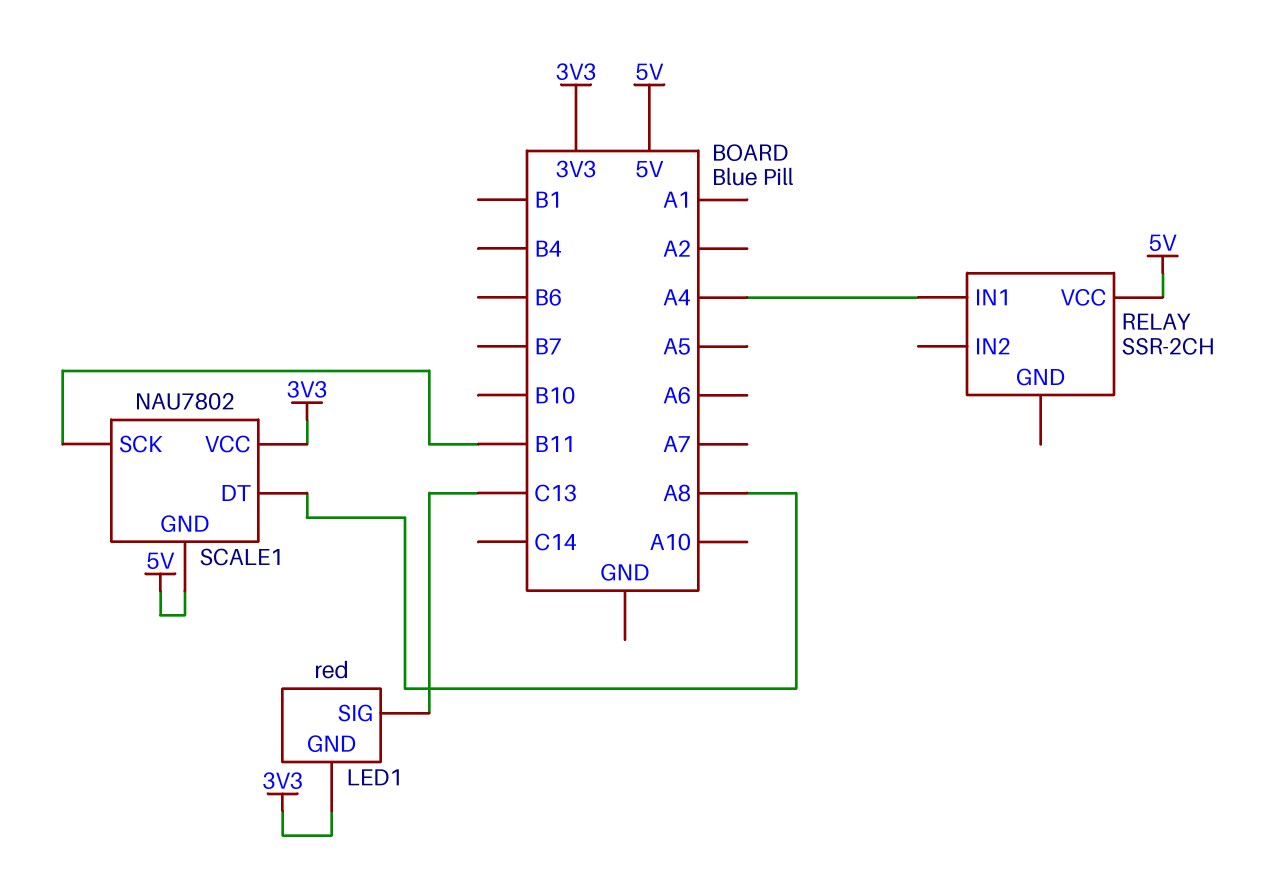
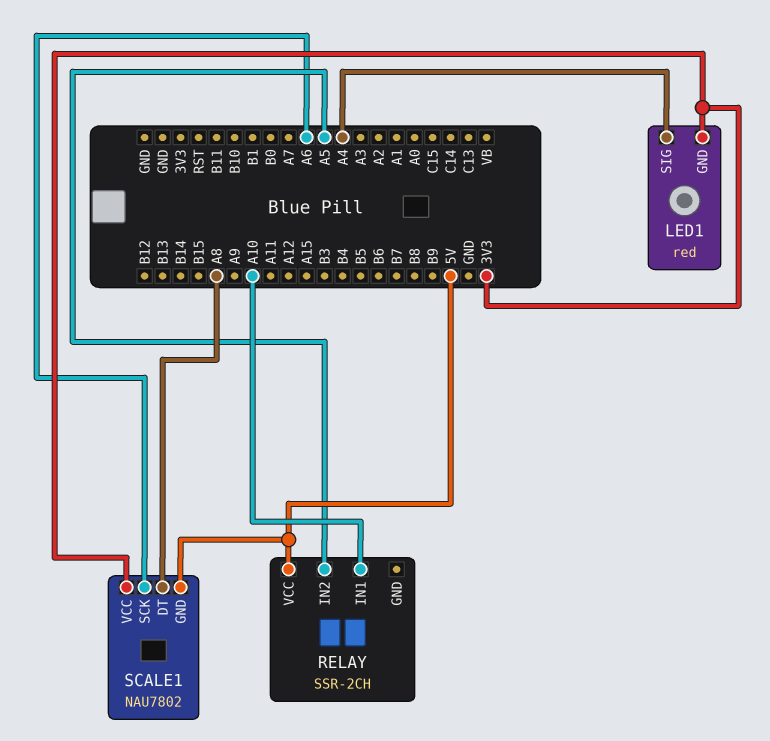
LED1 pin SIG: C13 -> A4
RELAY pin IN1: A4 -> A10
RELAY pin IN2: none -> A5
SCALE1 pin SCK: B11 -> A6

